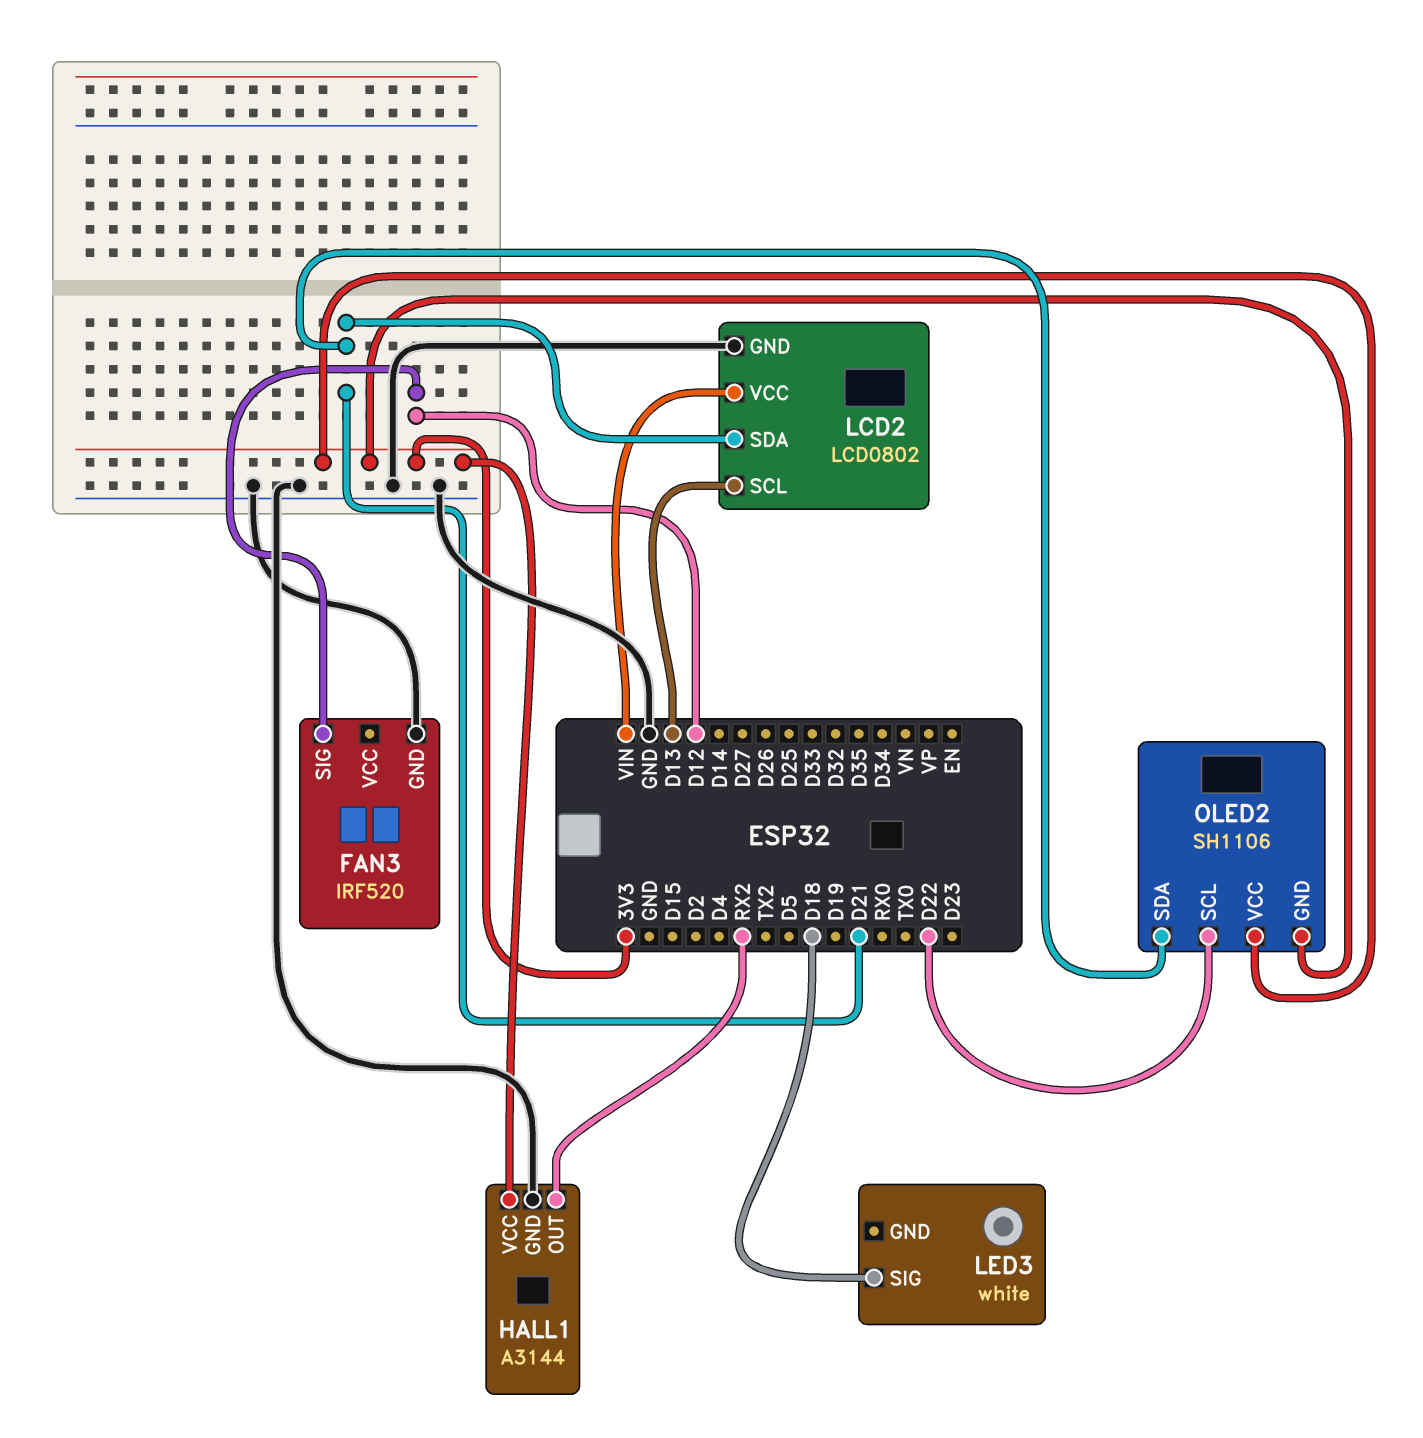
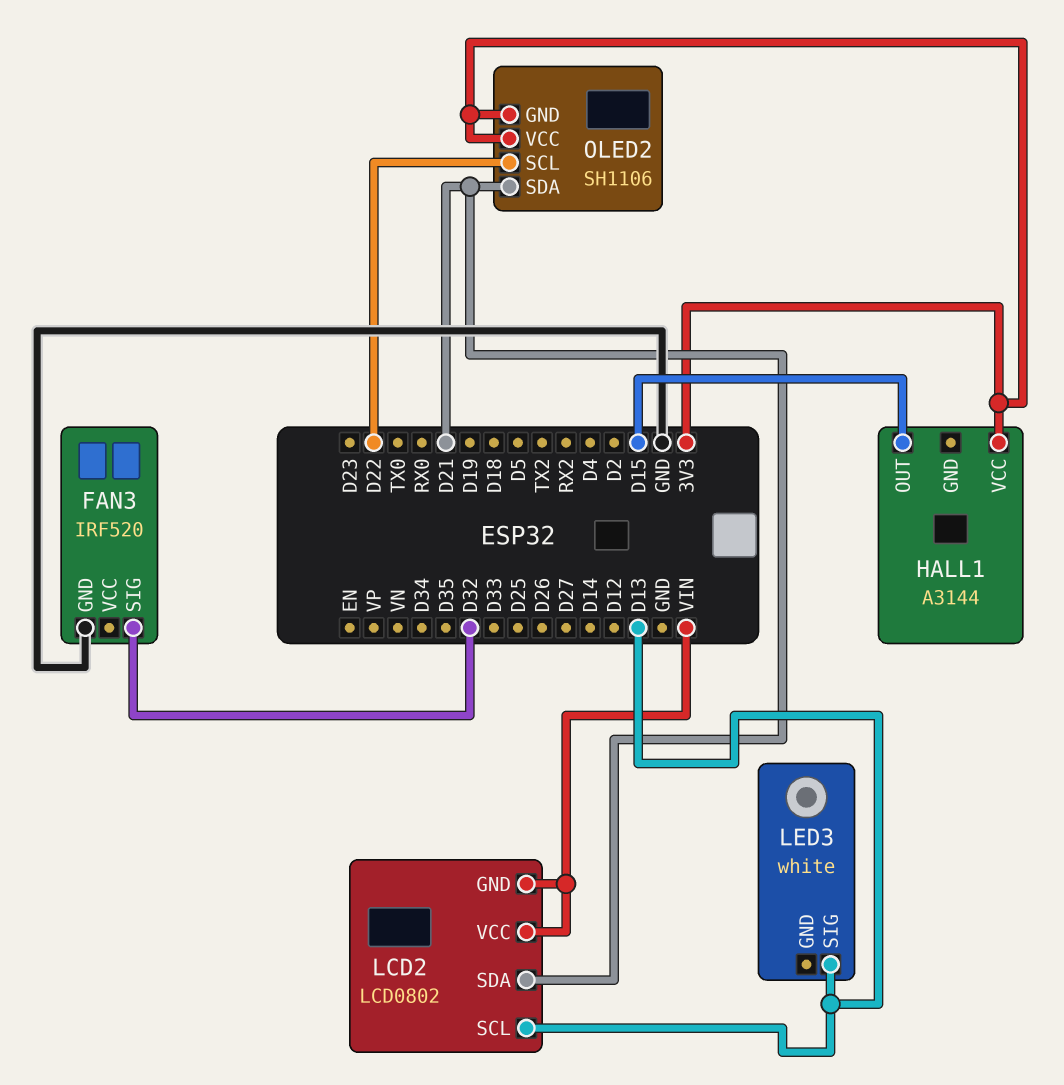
FAN3 pin SIG: D12 -> D32
HALL1 pin GND: GND -> none
HALL1 pin OUT: RX2 -> D15
LCD2 pin GND: GND -> VIN
LED3 pin SIG: D18 -> D13

